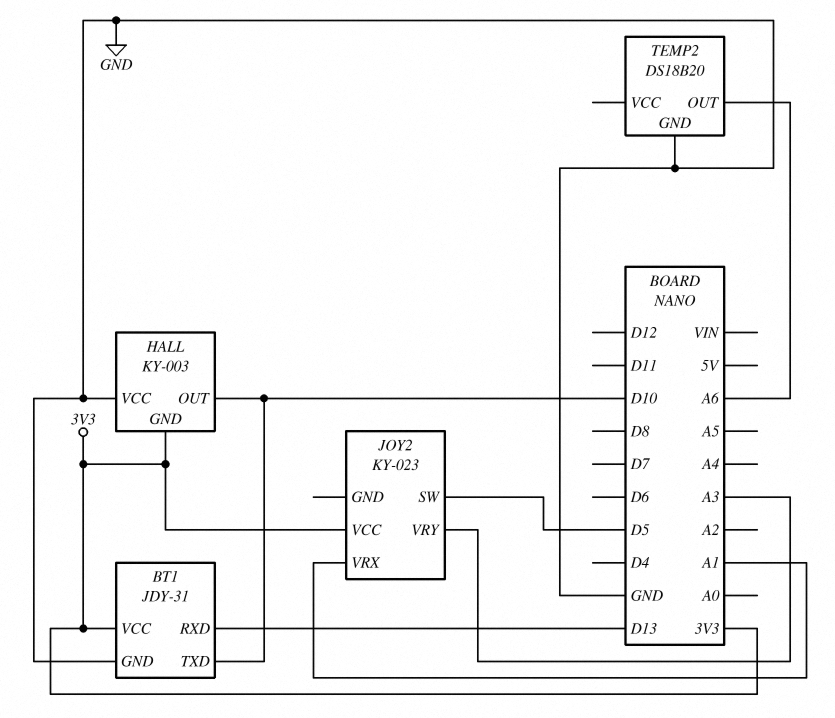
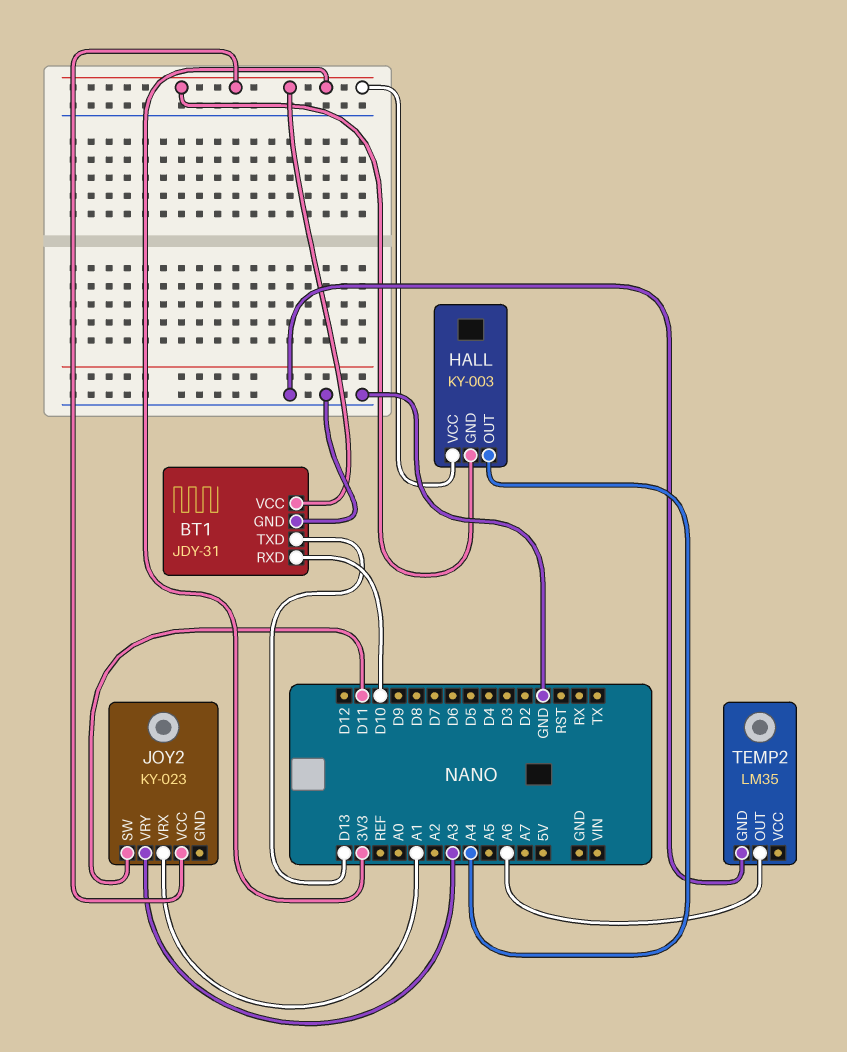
BT1 pin RXD: D13 -> D10
BT1 pin TXD: D10 -> D13
HALL pin OUT: D10 -> A4
HALL pin VCC: GND -> 3V3
JOY2 pin SW: D5 -> D11
TEMP2: DS18B20 -> LM35

